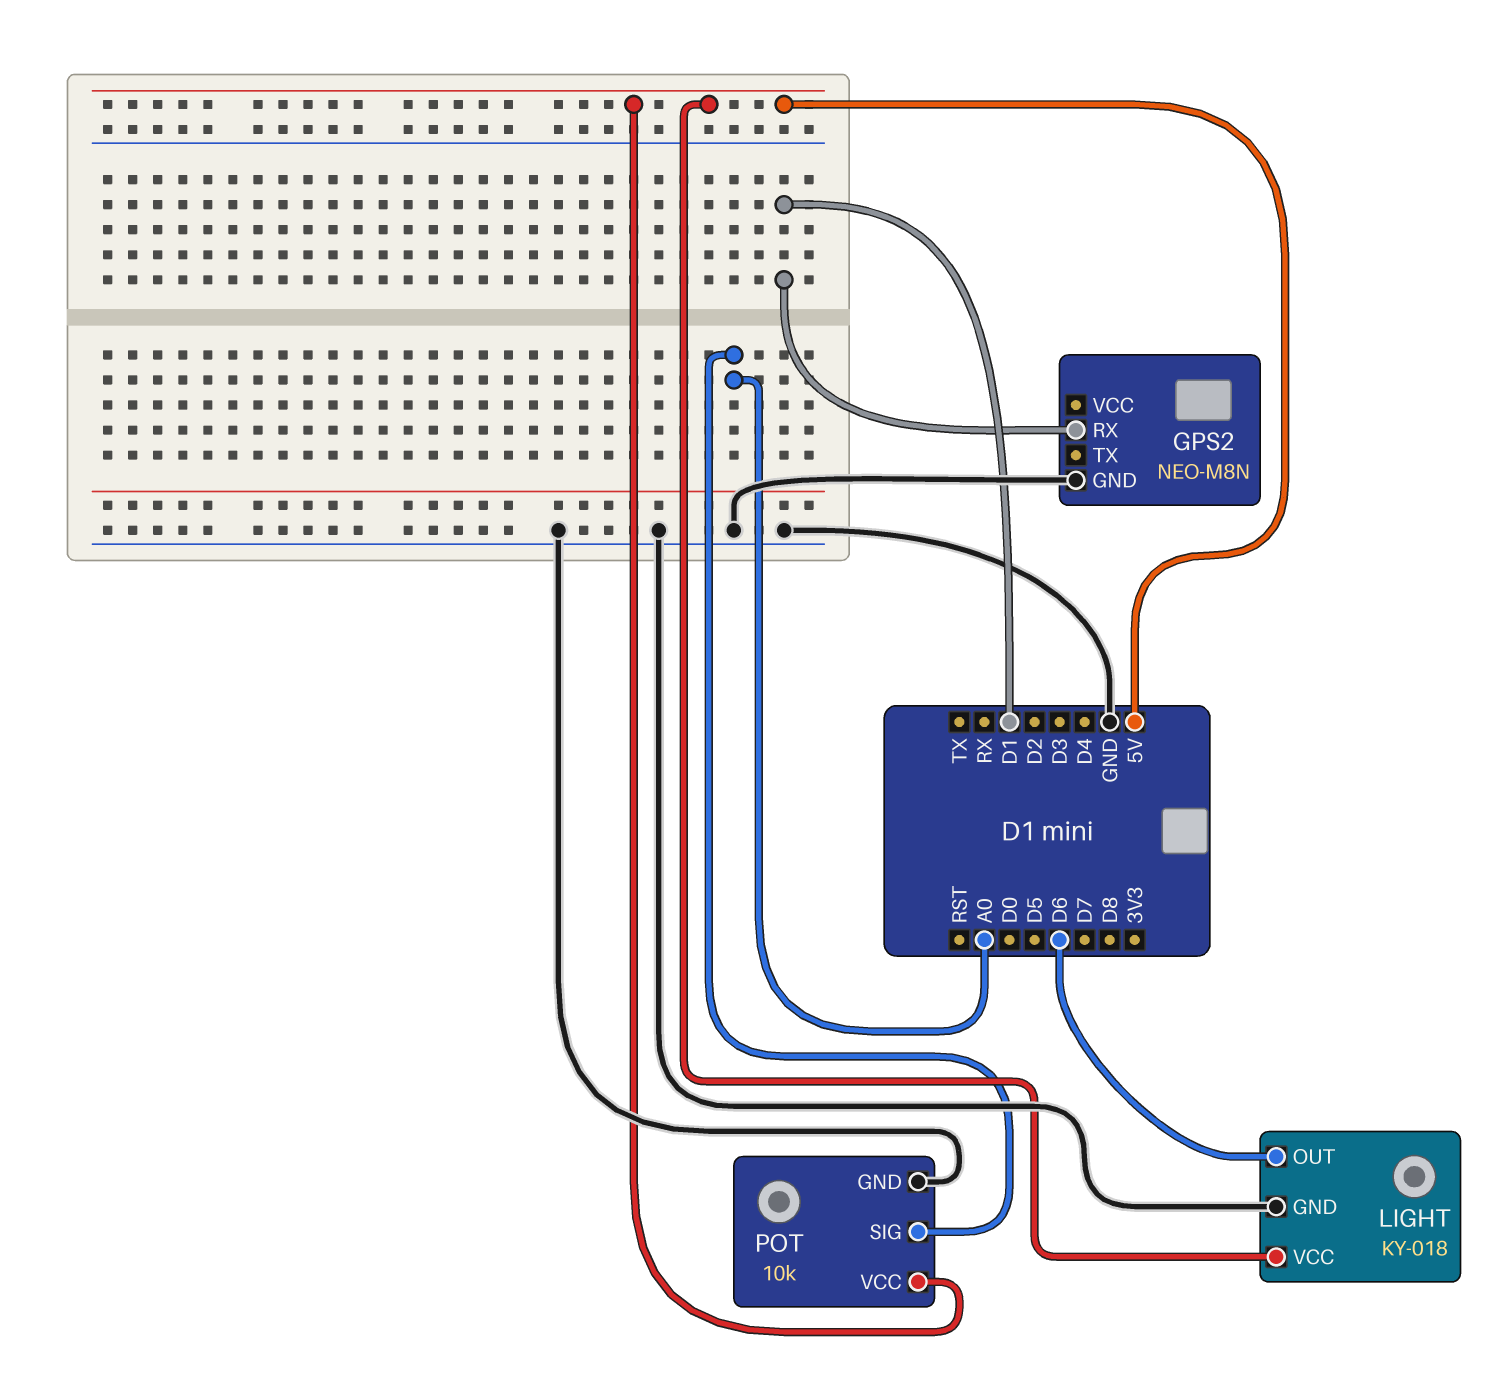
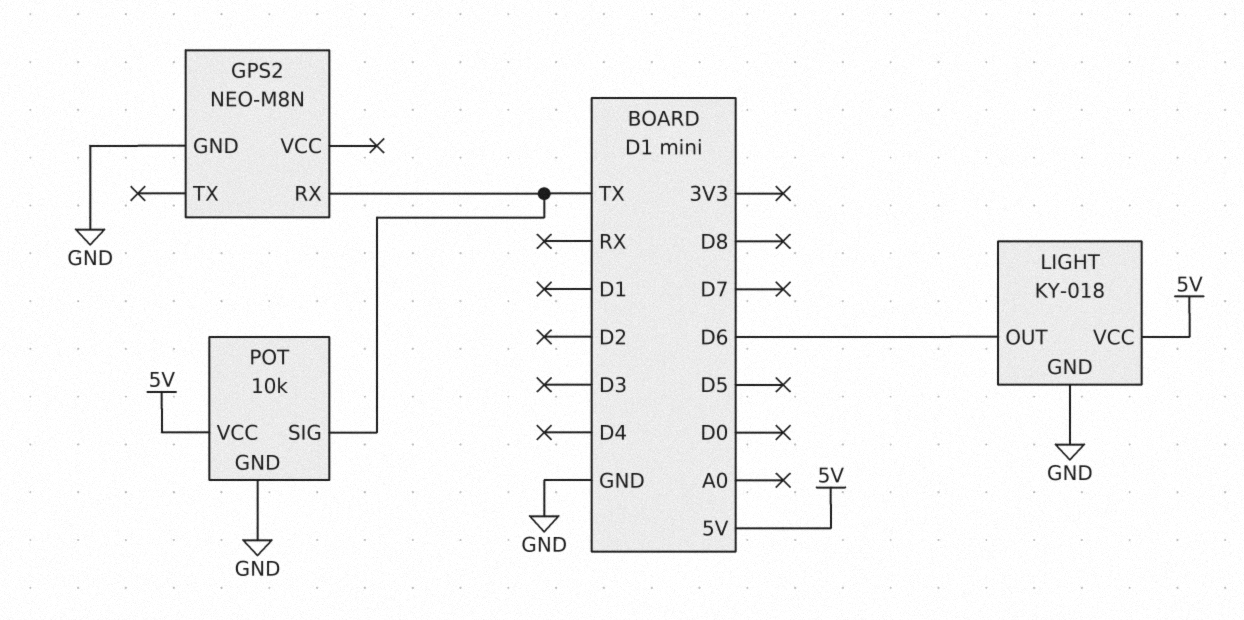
GPS2 pin RX: D1 -> TX
POT pin SIG: A0 -> TX

